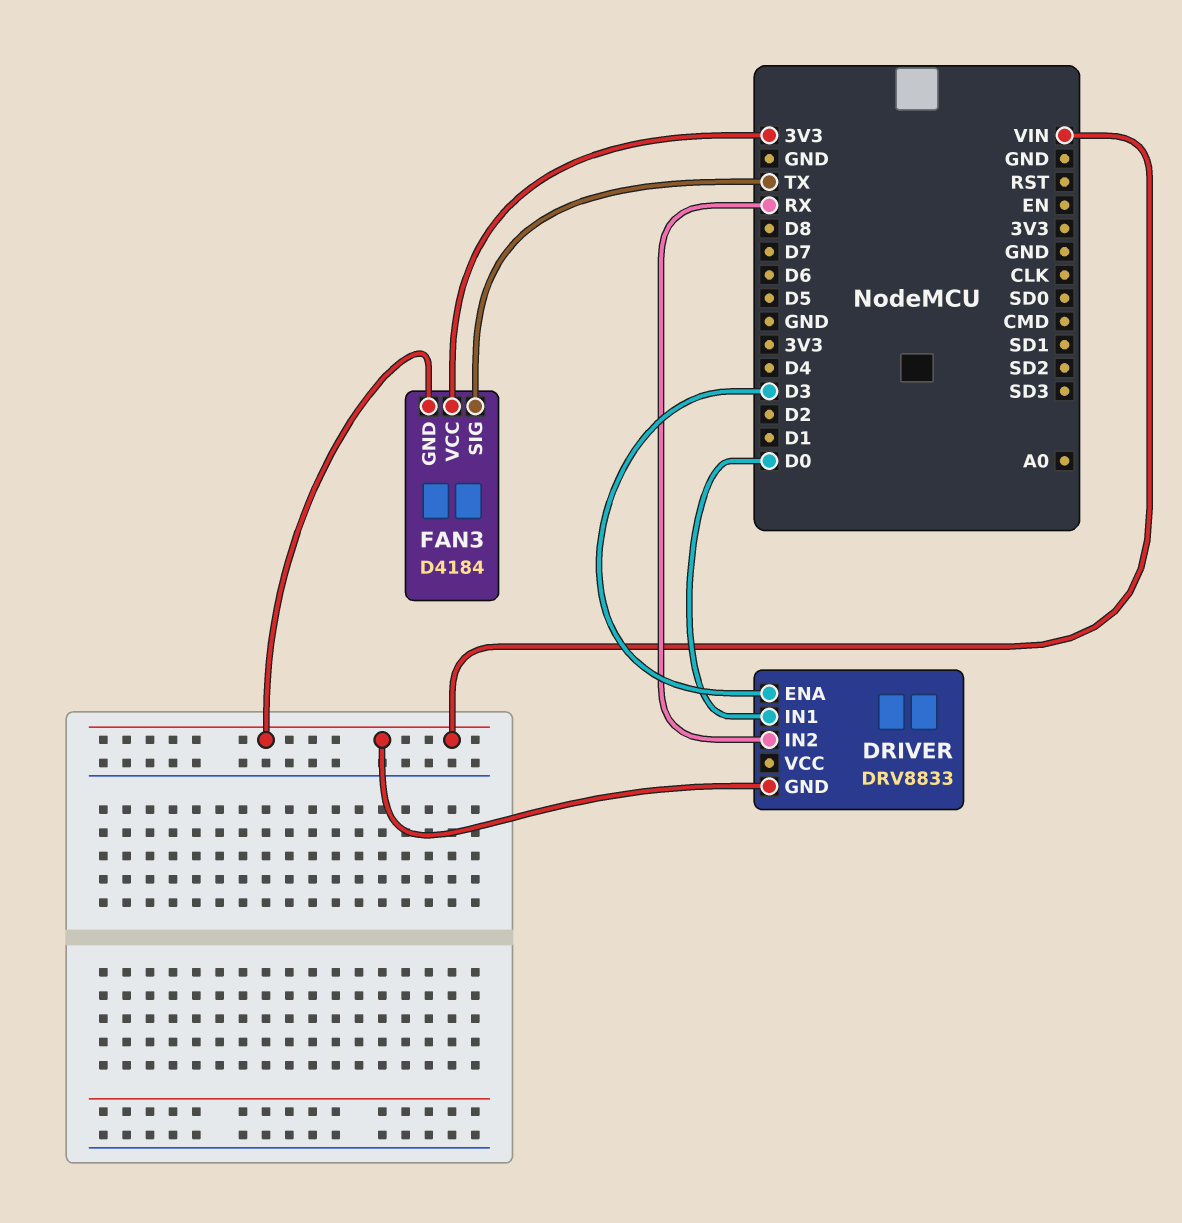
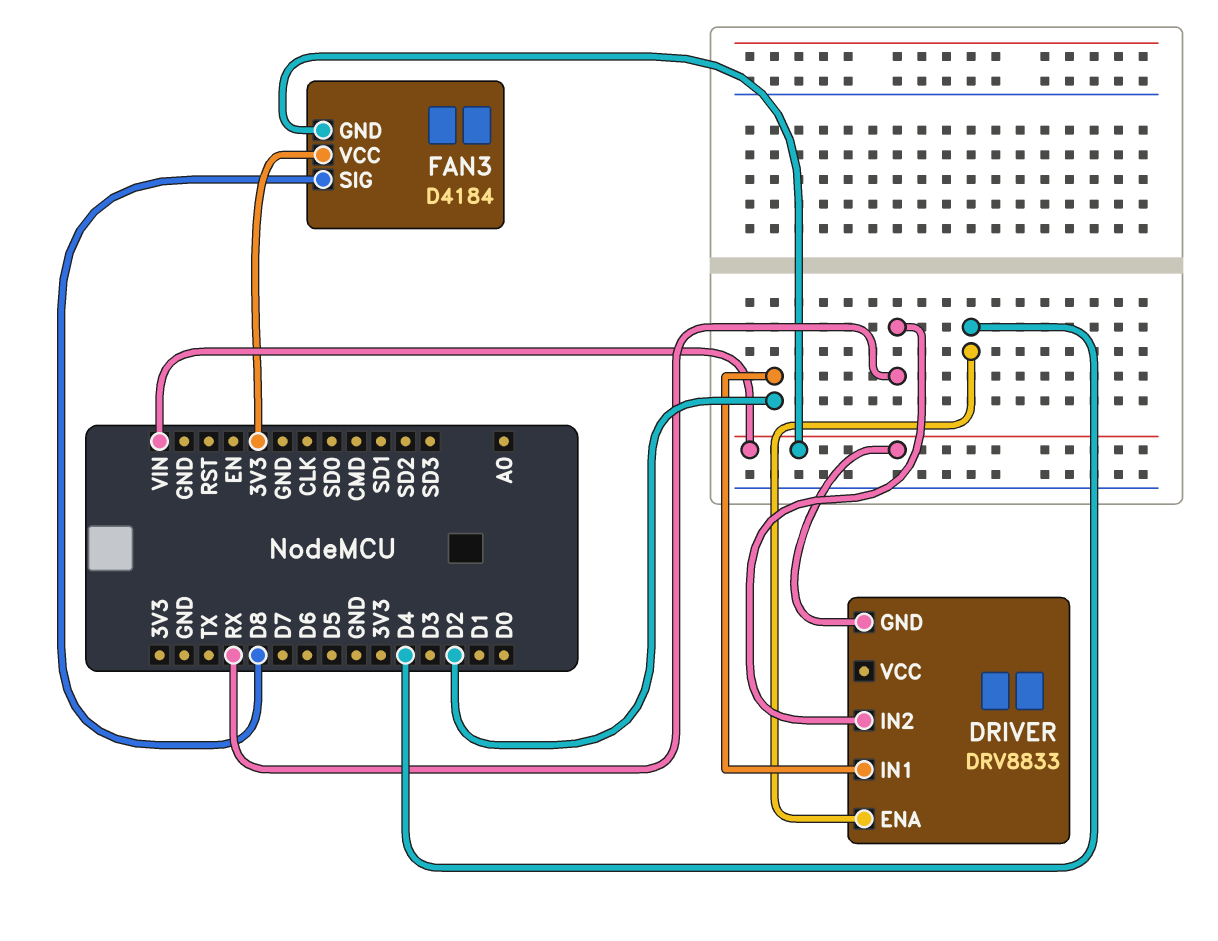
DRIVER pin ENA: D3 -> D4
DRIVER pin IN1: D0 -> D2
FAN3 pin SIG: TX -> D8

